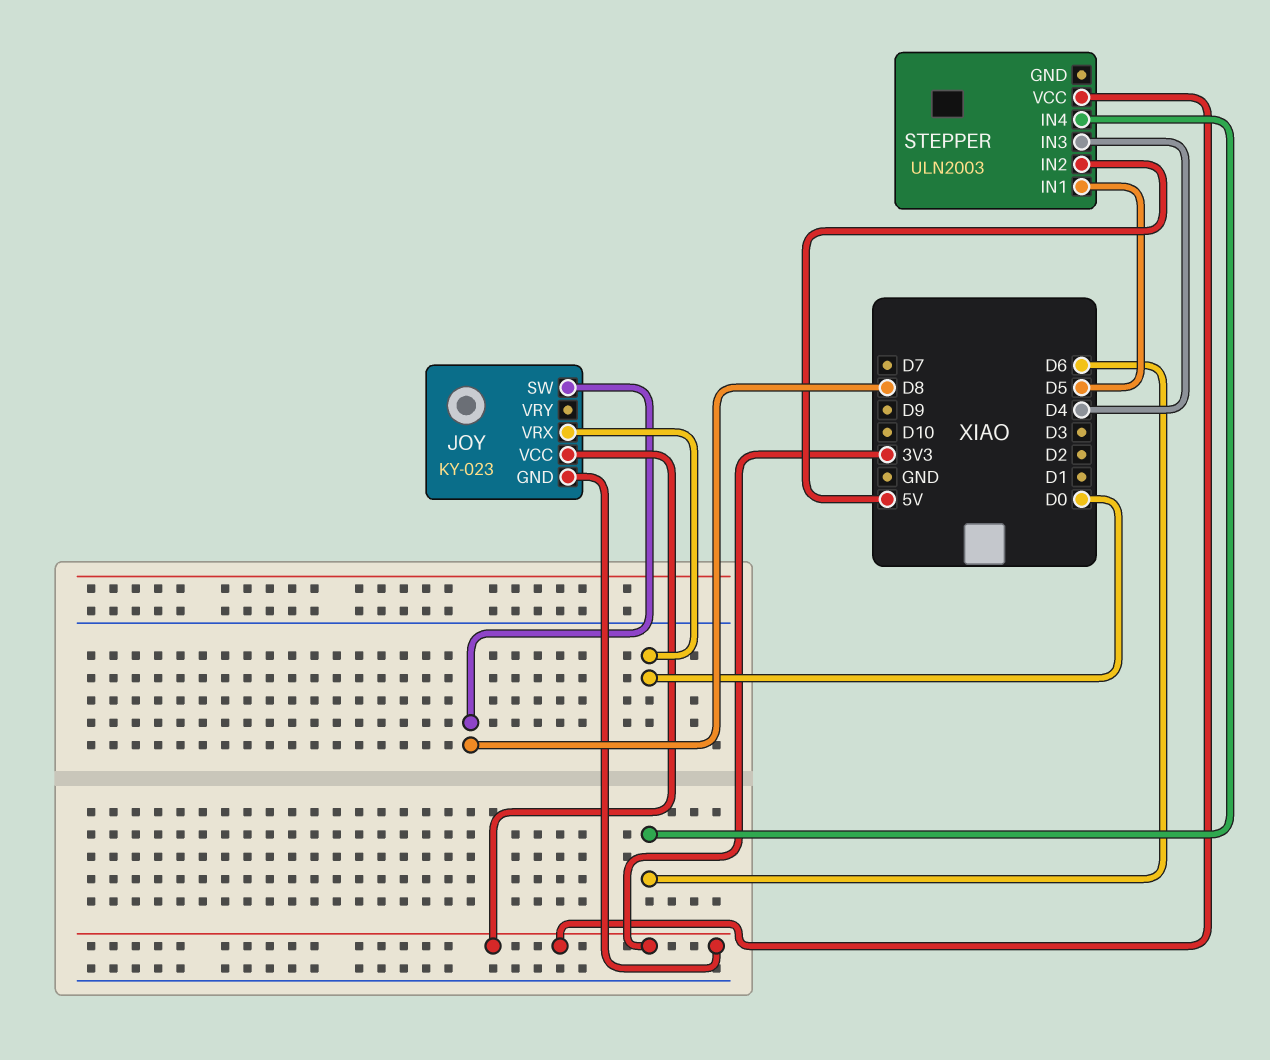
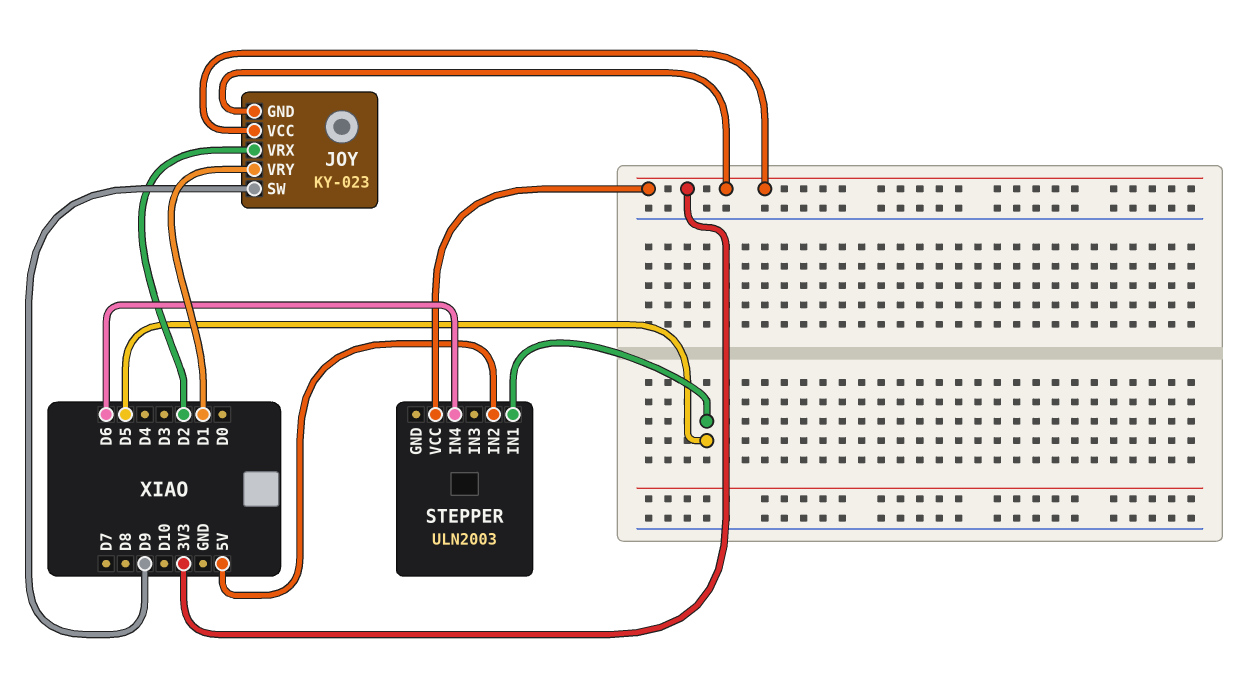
JOY pin SW: D8 -> D9
JOY pin VRX: D0 -> D2
JOY pin VRY: none -> D1
STEPPER pin IN3: D4 -> none

